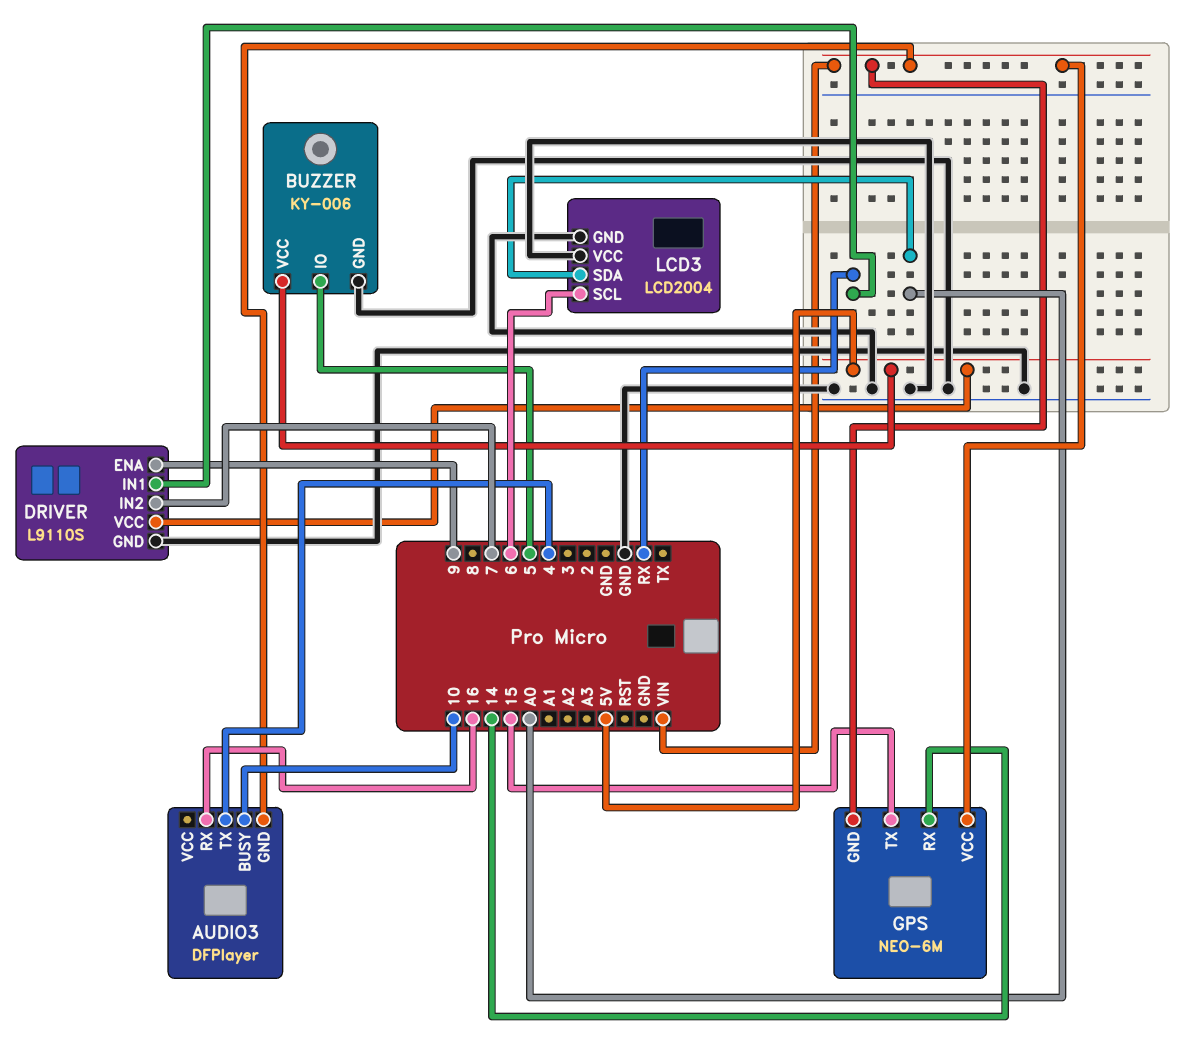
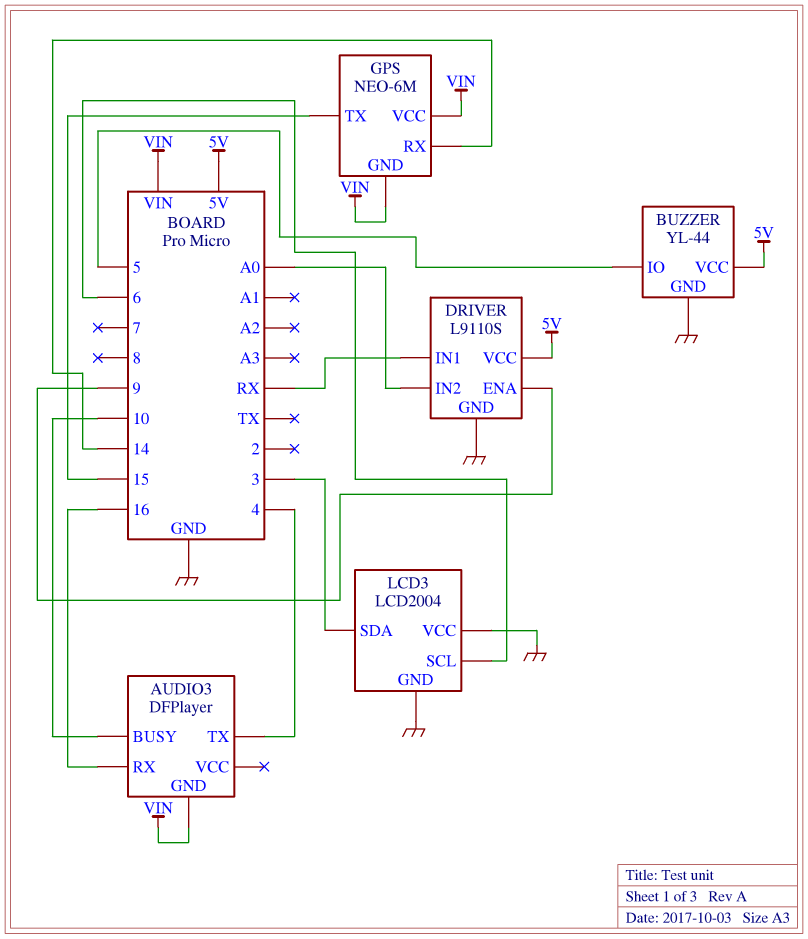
BUZZER: KY-006 -> YL-44
DRIVER pin IN2: 7 -> A0
LCD3 pin SDA: A0 -> 3

